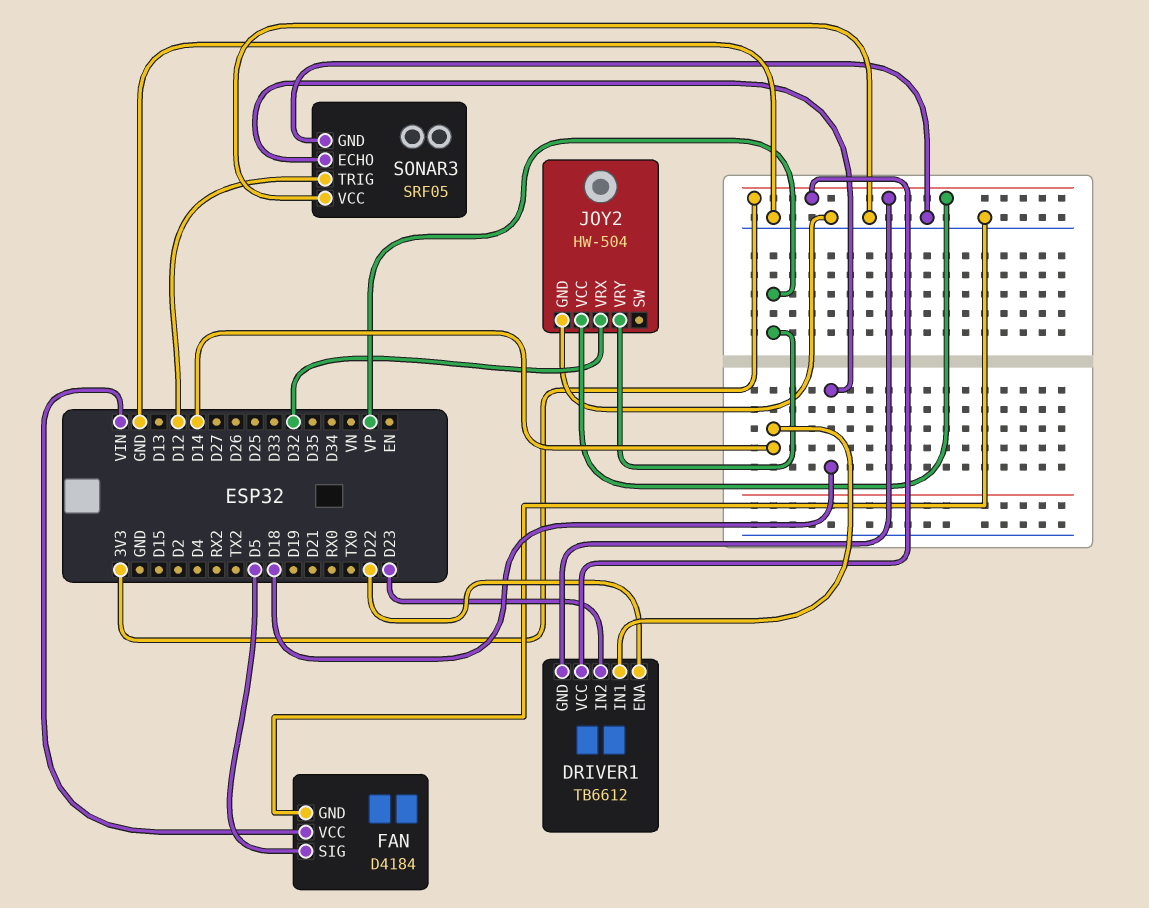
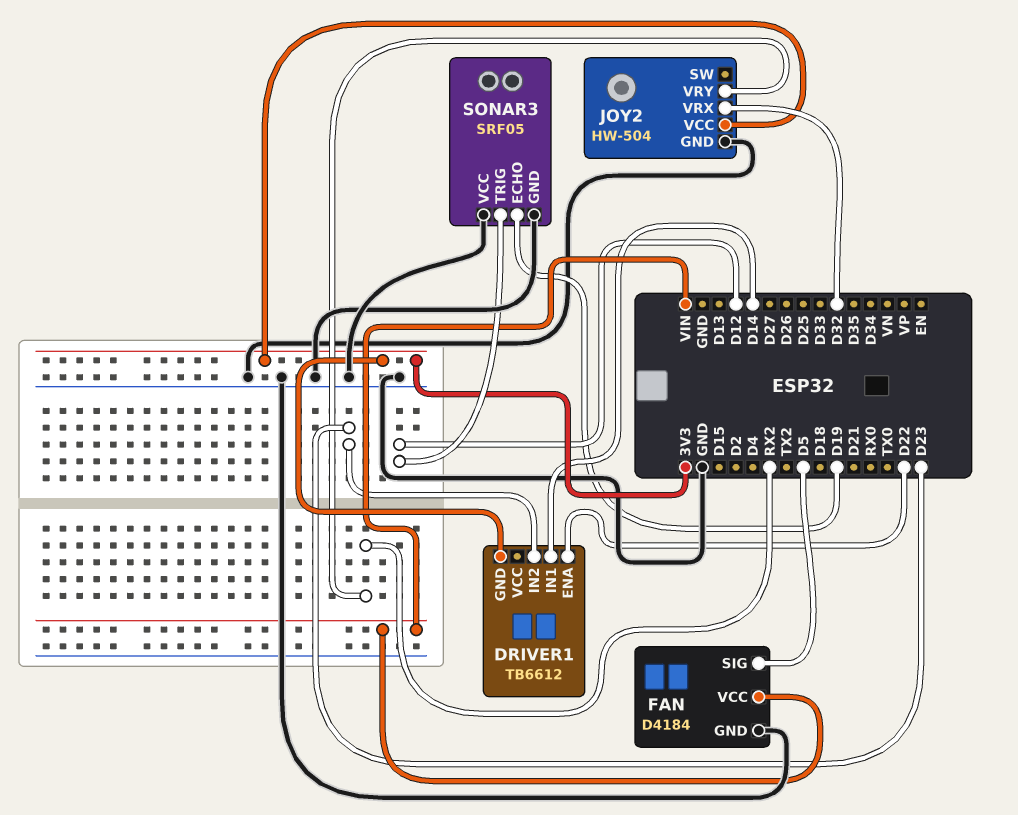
DRIVER1 pin VCC: 3V3 -> none
JOY2 pin VRY: VP -> RX2
SONAR3 pin ECHO: D18 -> D19

